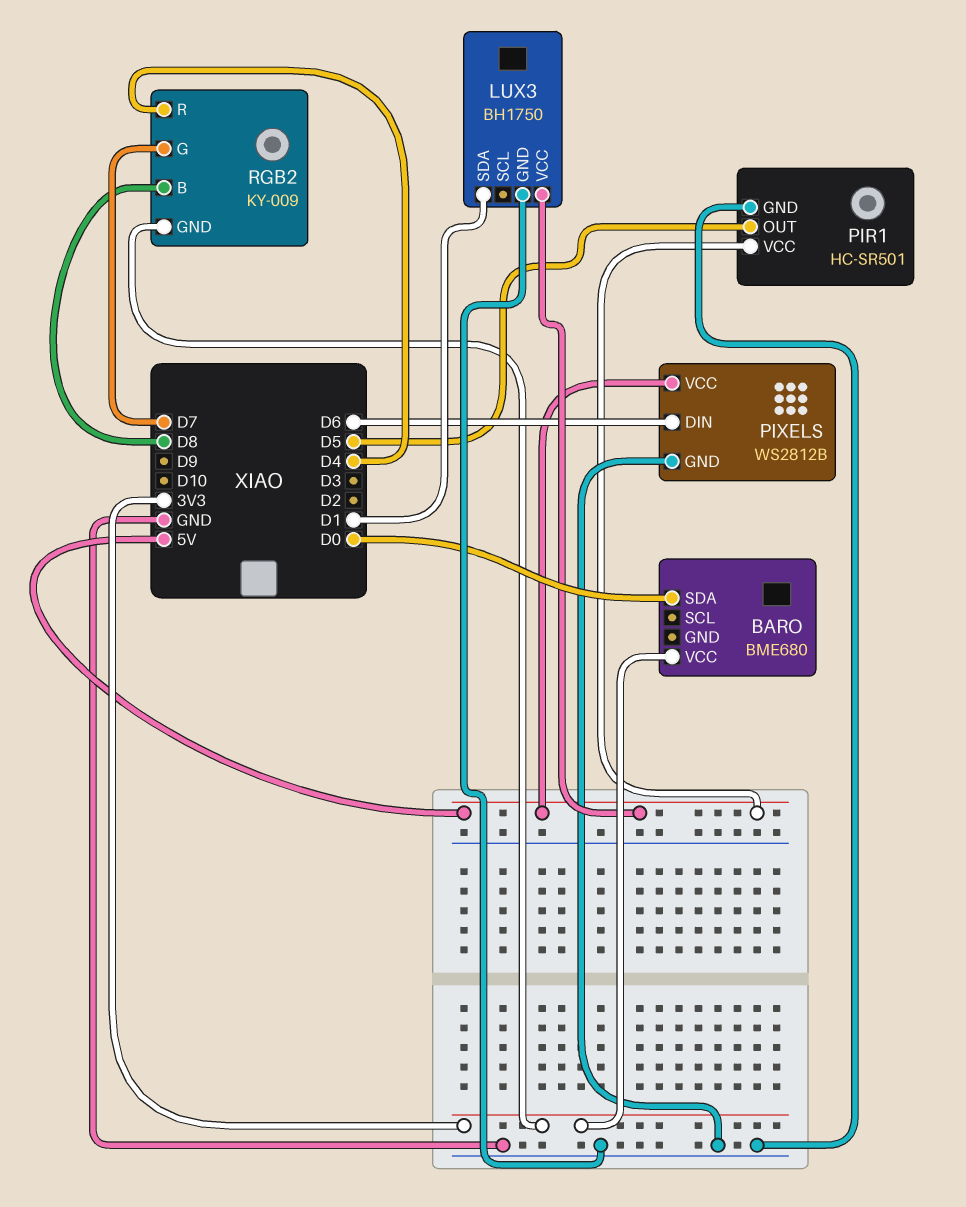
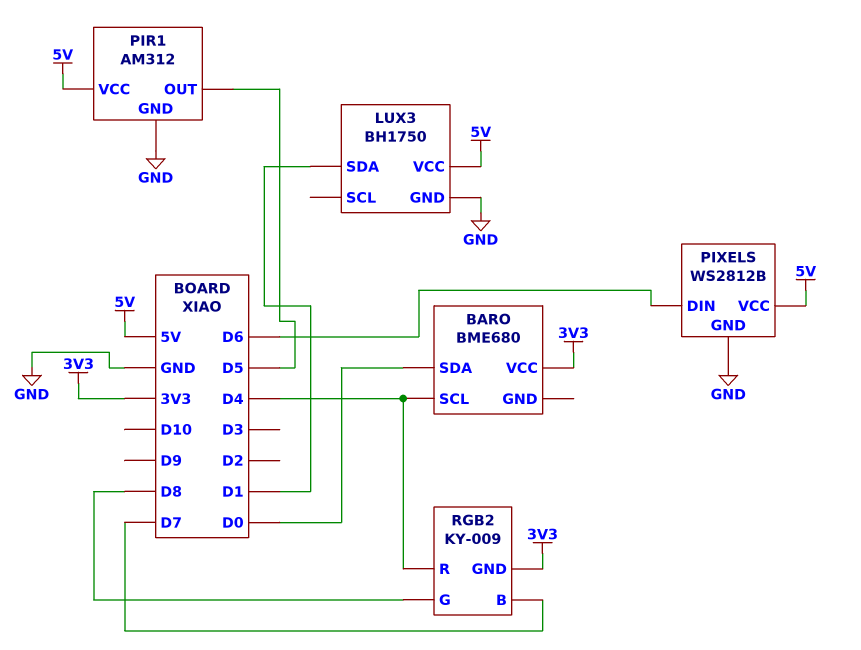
BARO pin SCL: none -> D4
PIR1: HC-SR501 -> AM312
RGB2 pin B: D8 -> D7
RGB2 pin G: D7 -> D8

